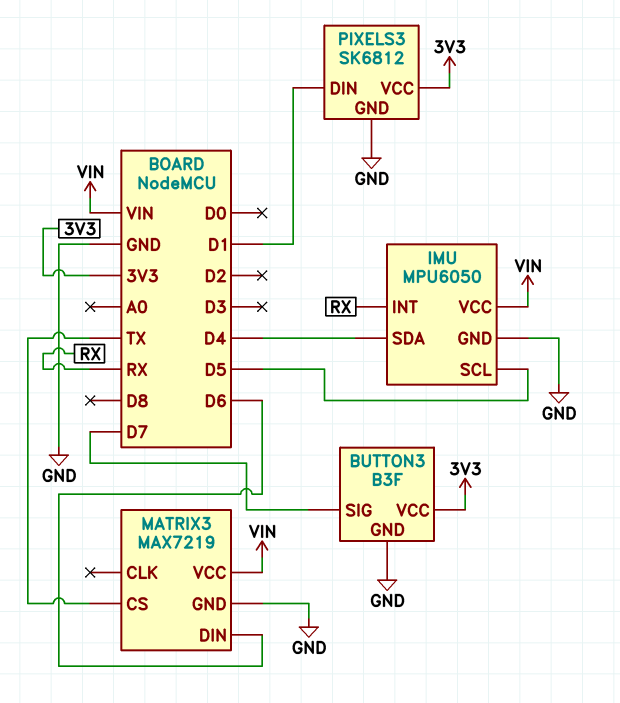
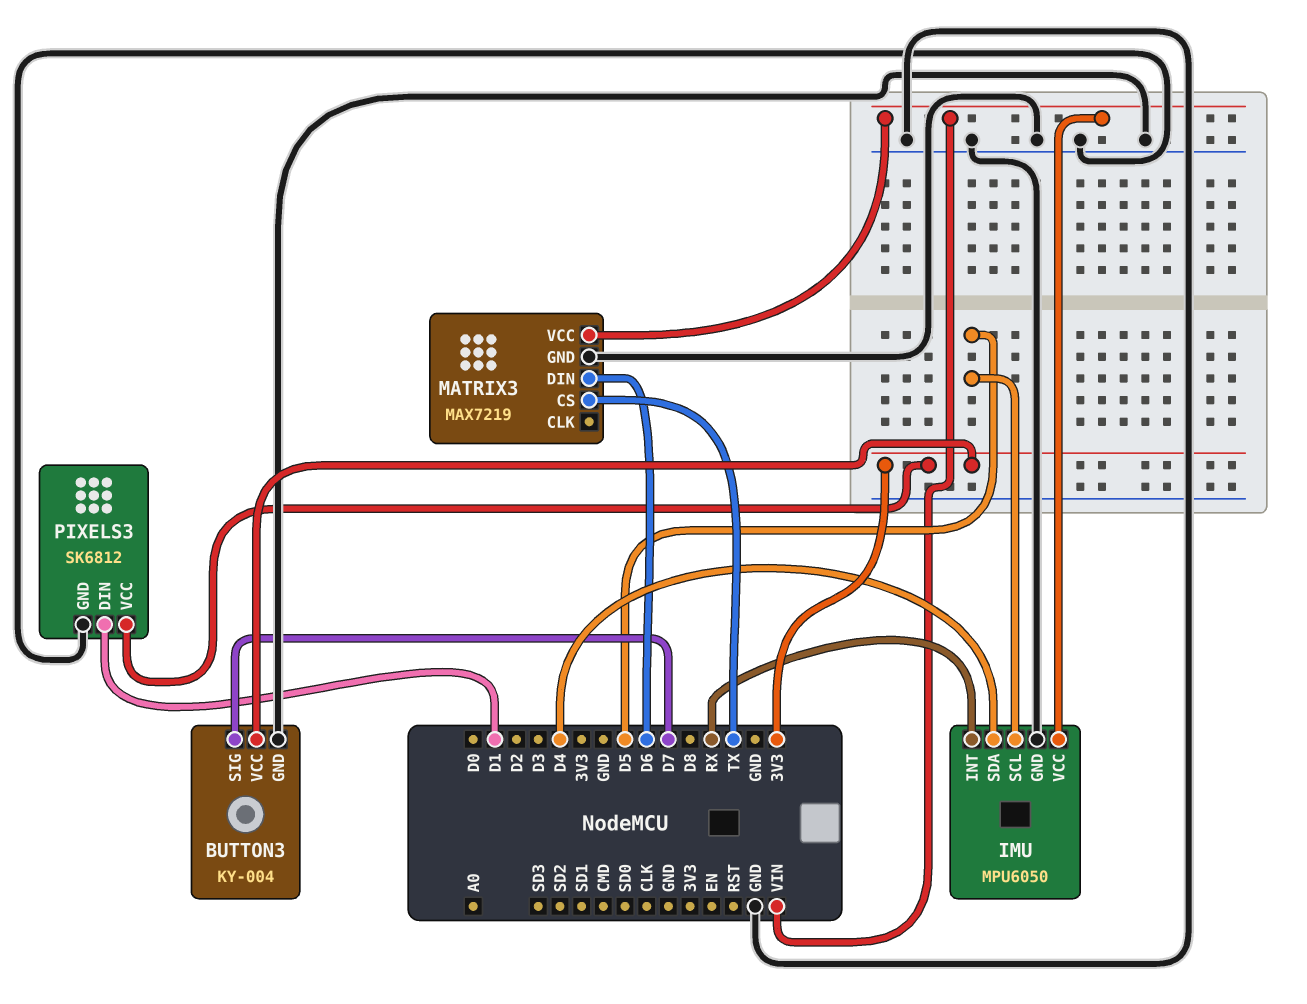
BUTTON3: B3F -> KY-004

